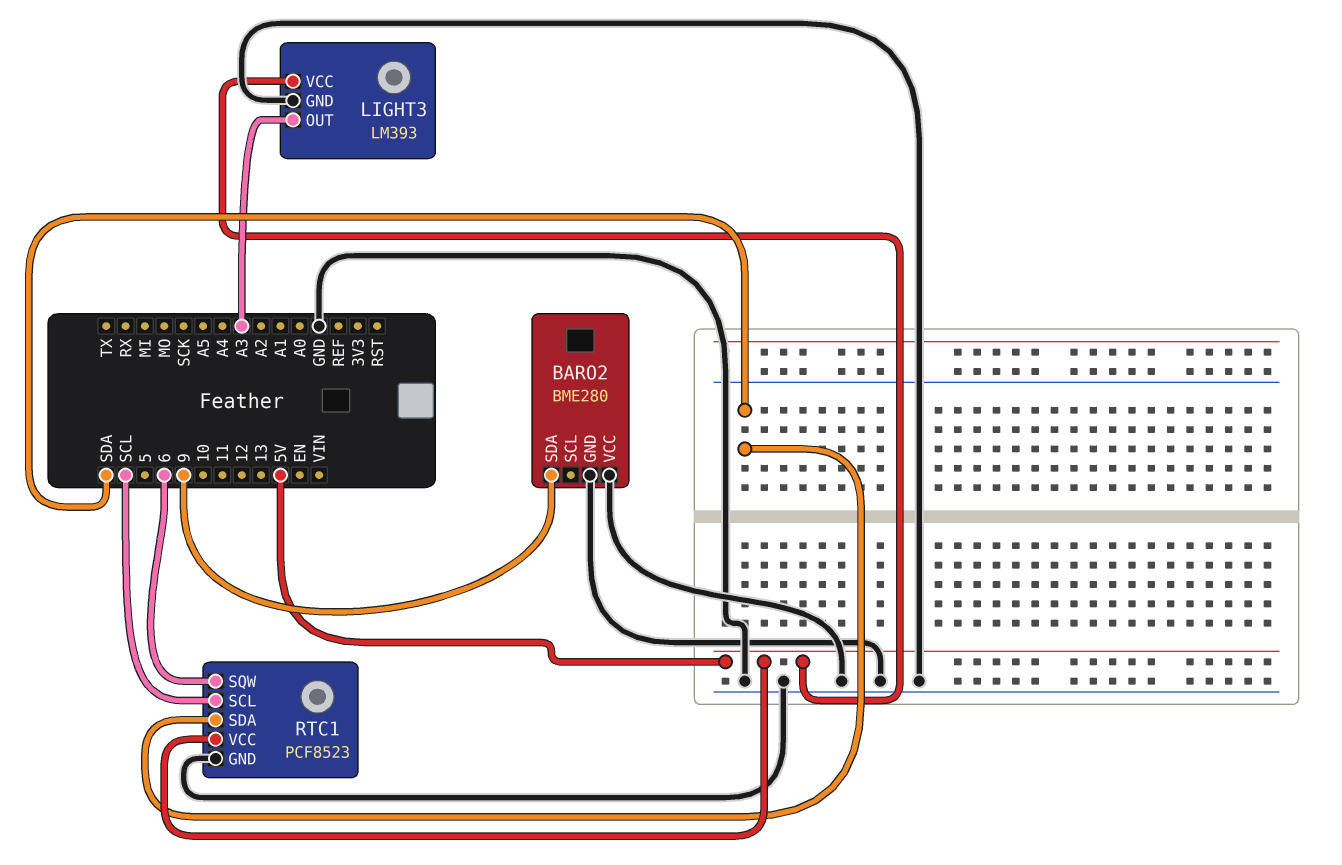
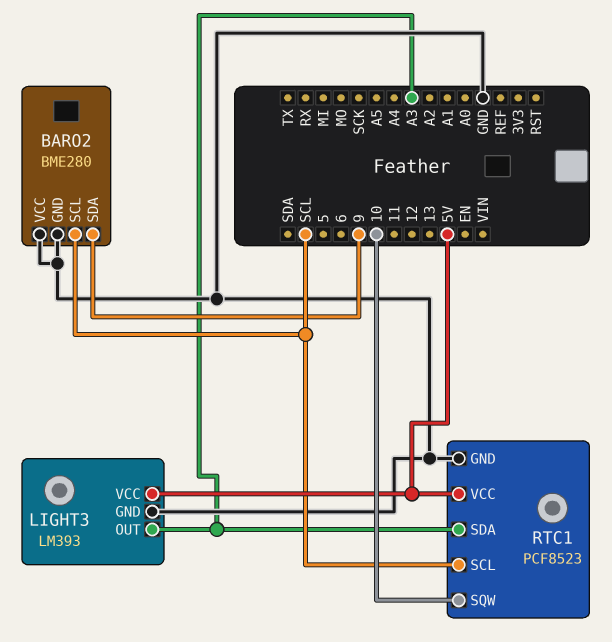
BARO2 pin SCL: none -> SCL
RTC1 pin SDA: SDA -> A3
RTC1 pin SQW: 6 -> 10

